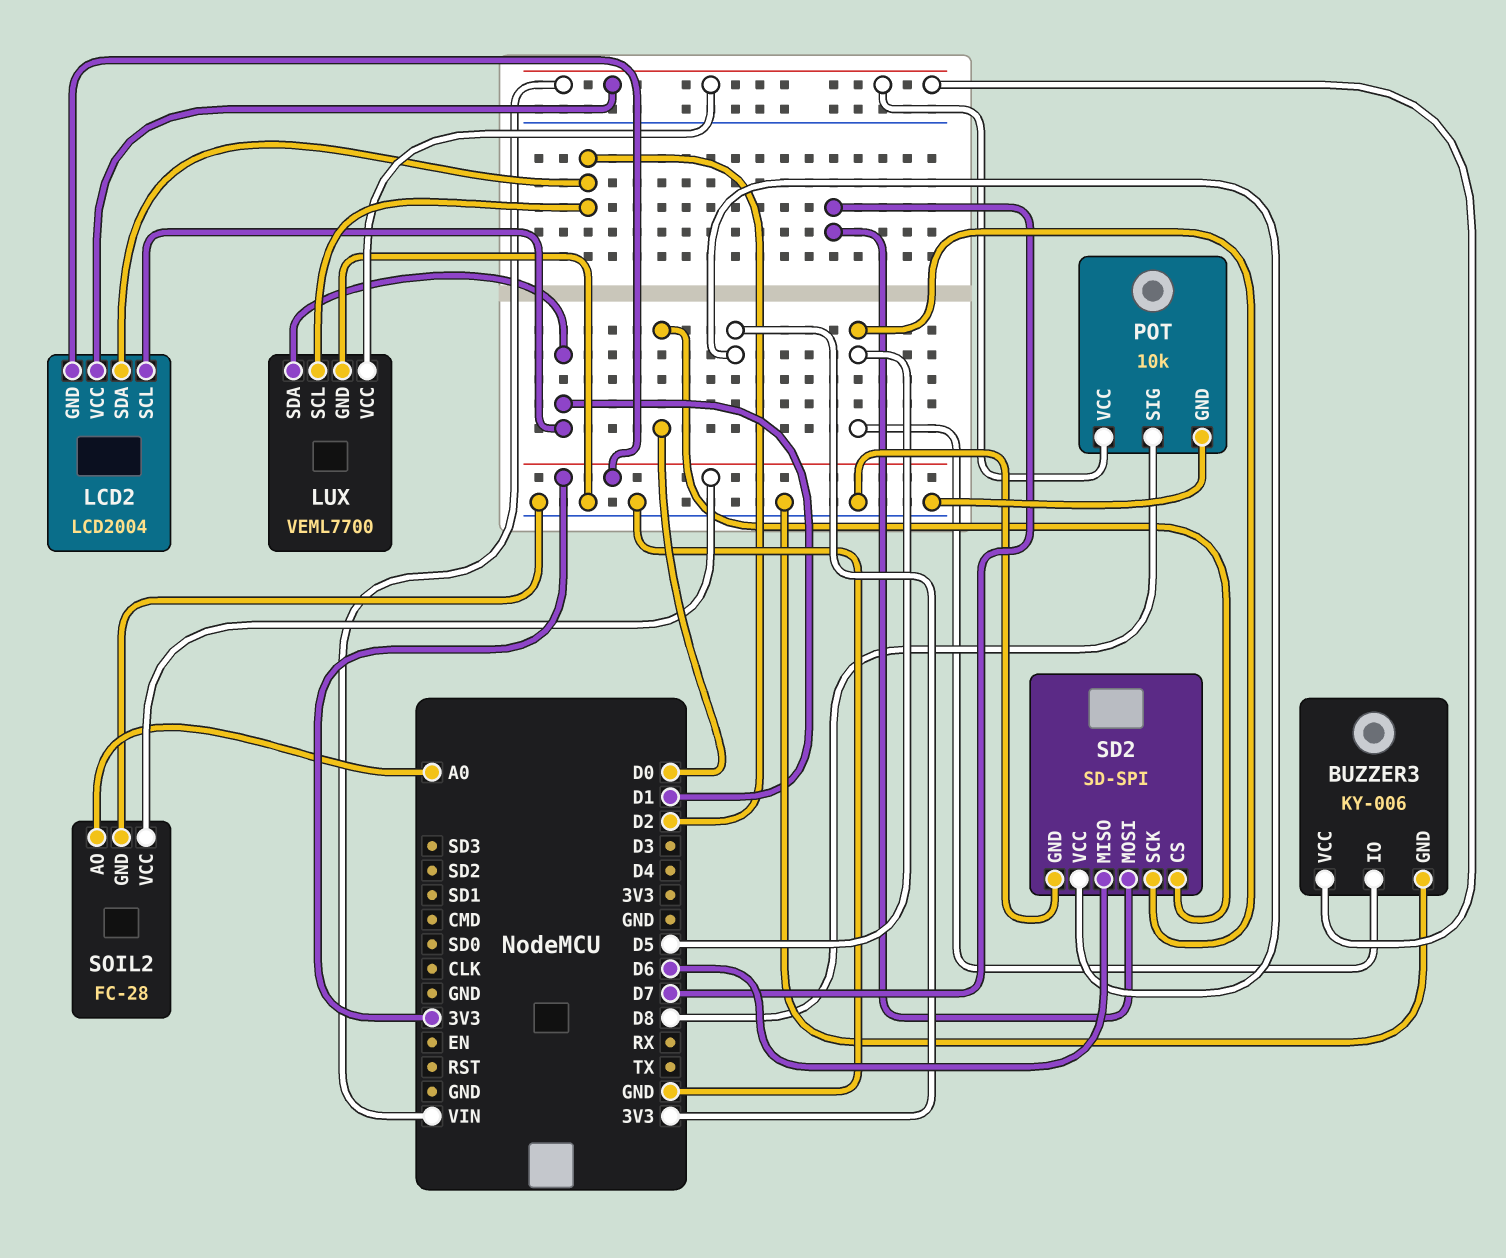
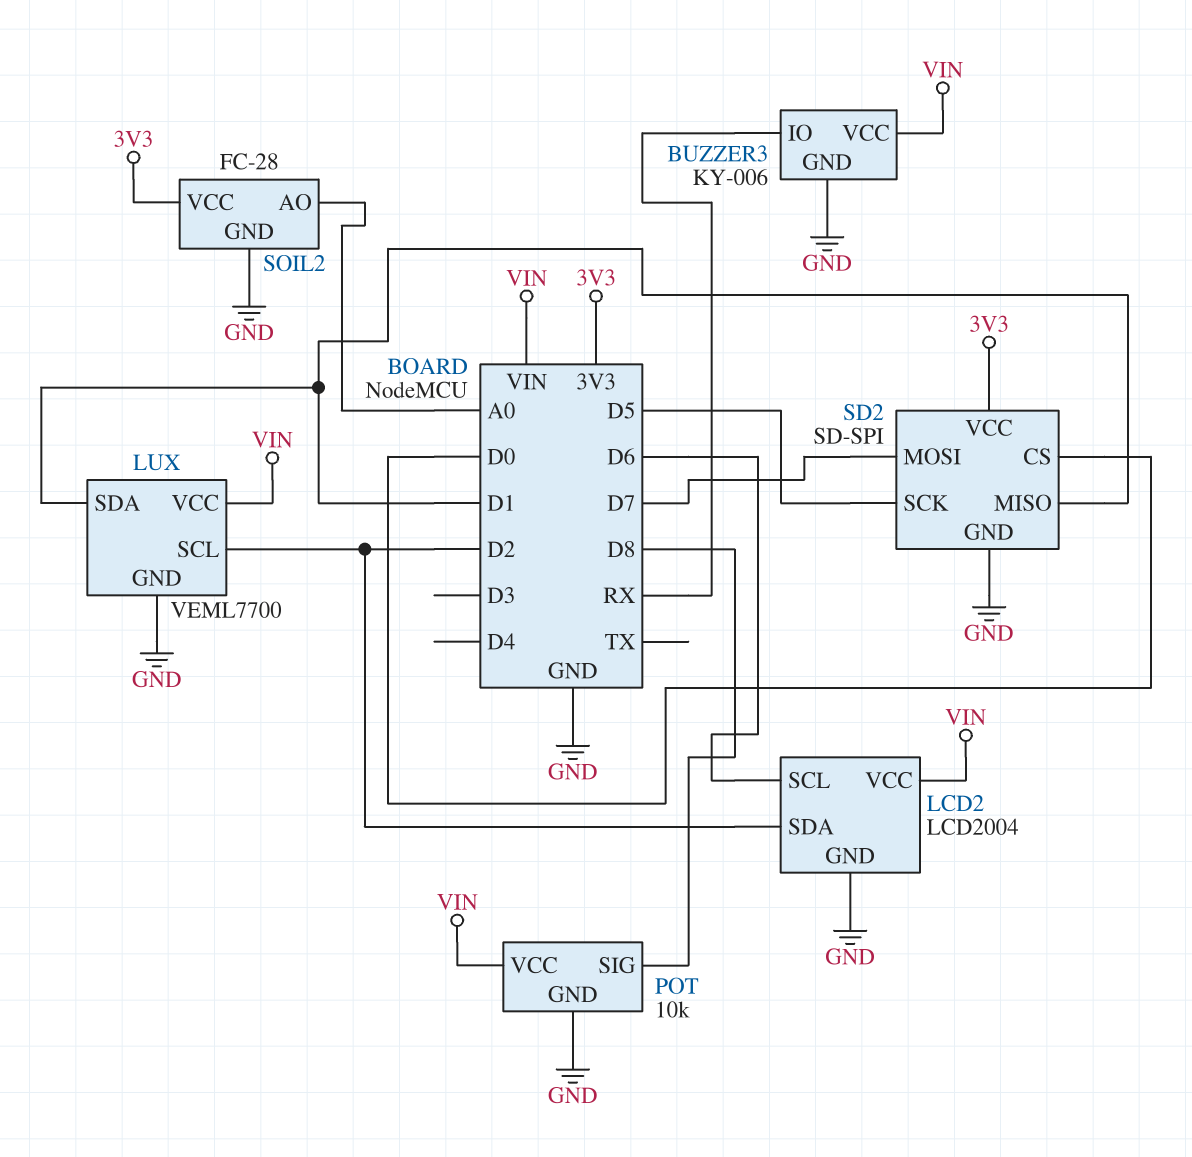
BUZZER3 pin IO: D5 -> RX
LCD2 pin GND: 3V3 -> GND
LCD2 pin SCL: D1 -> D6
SD2 pin MISO: D6 -> D1

